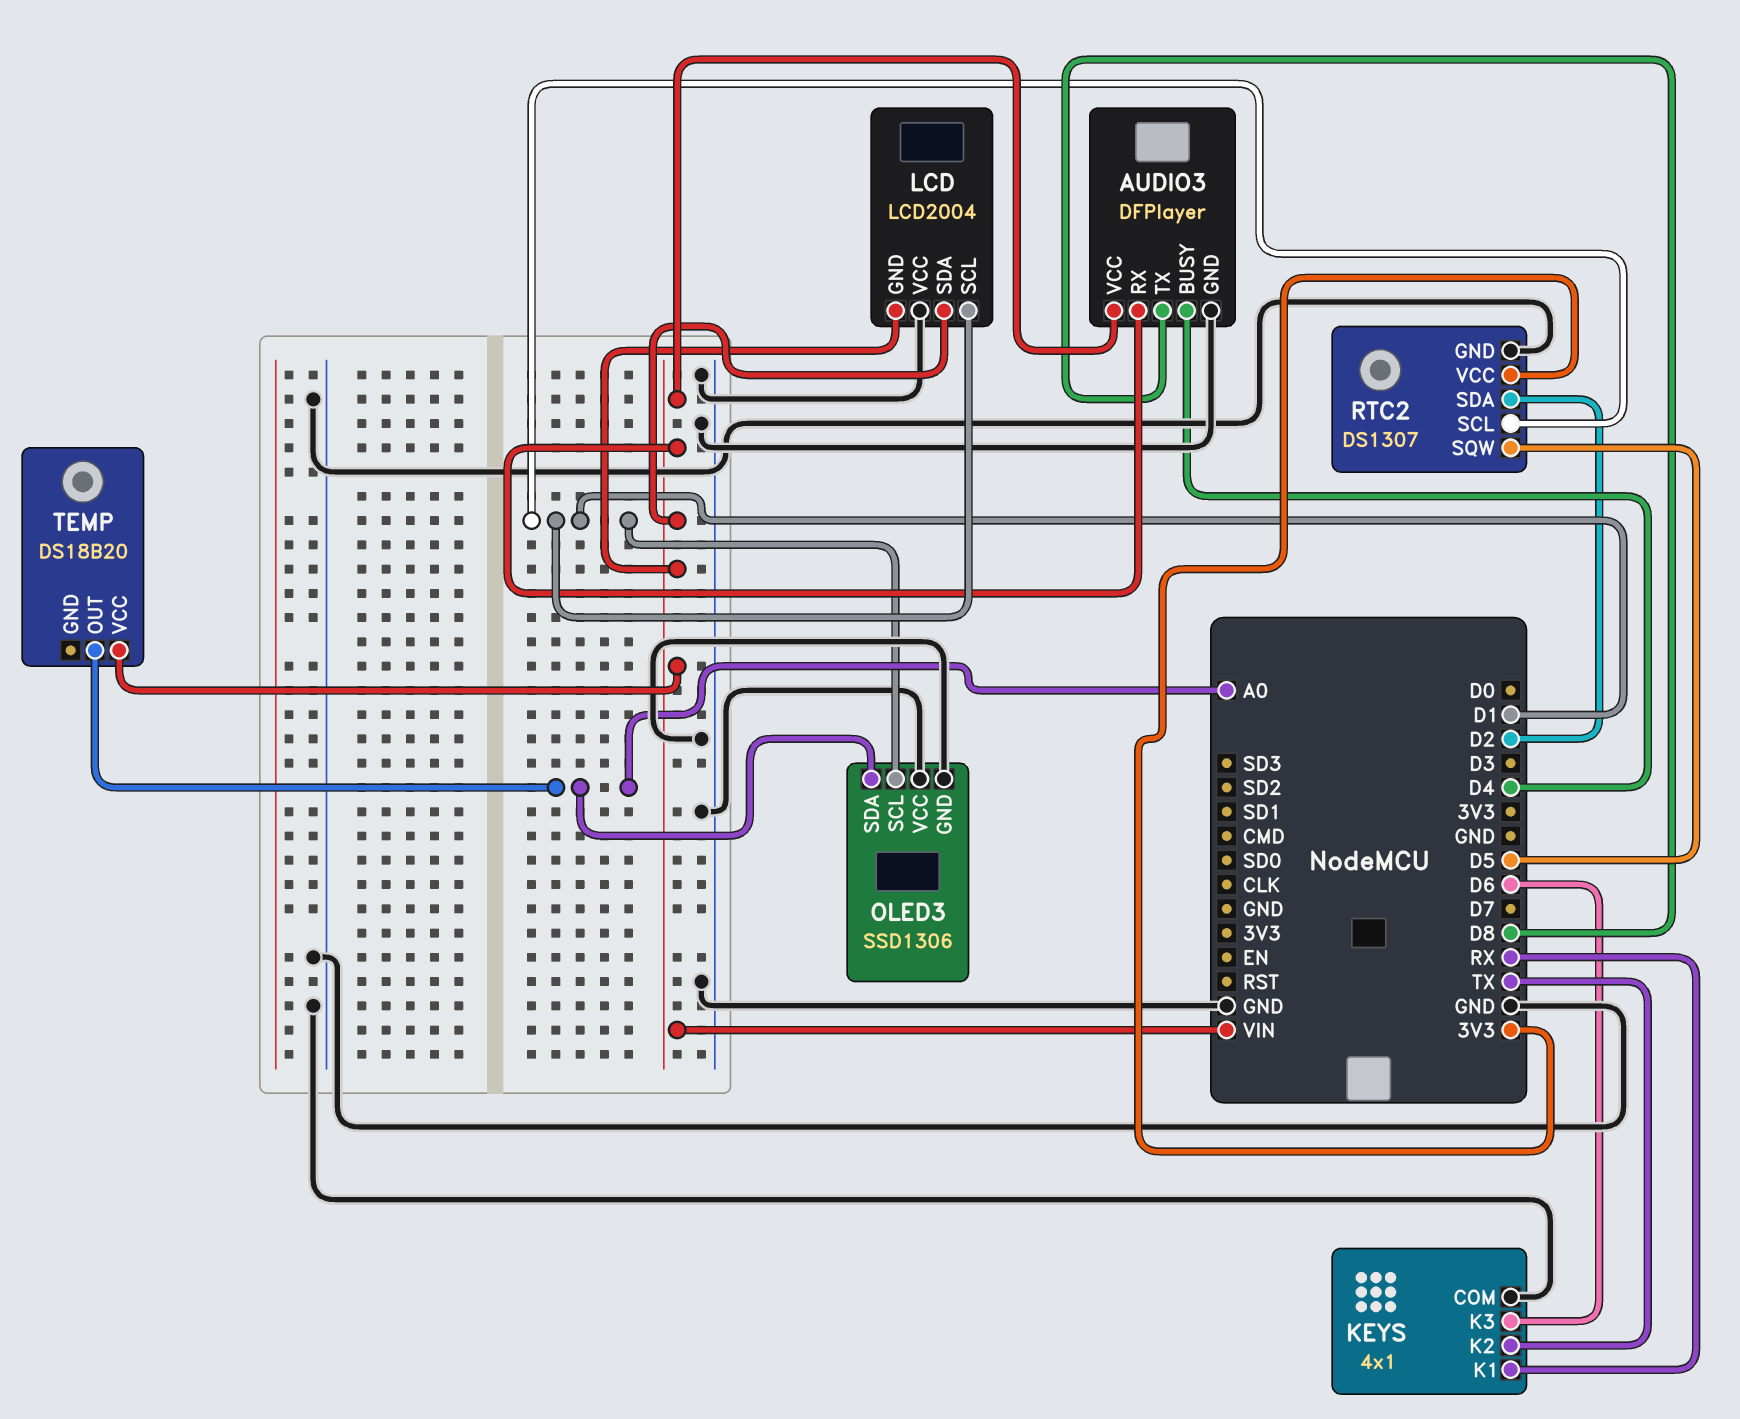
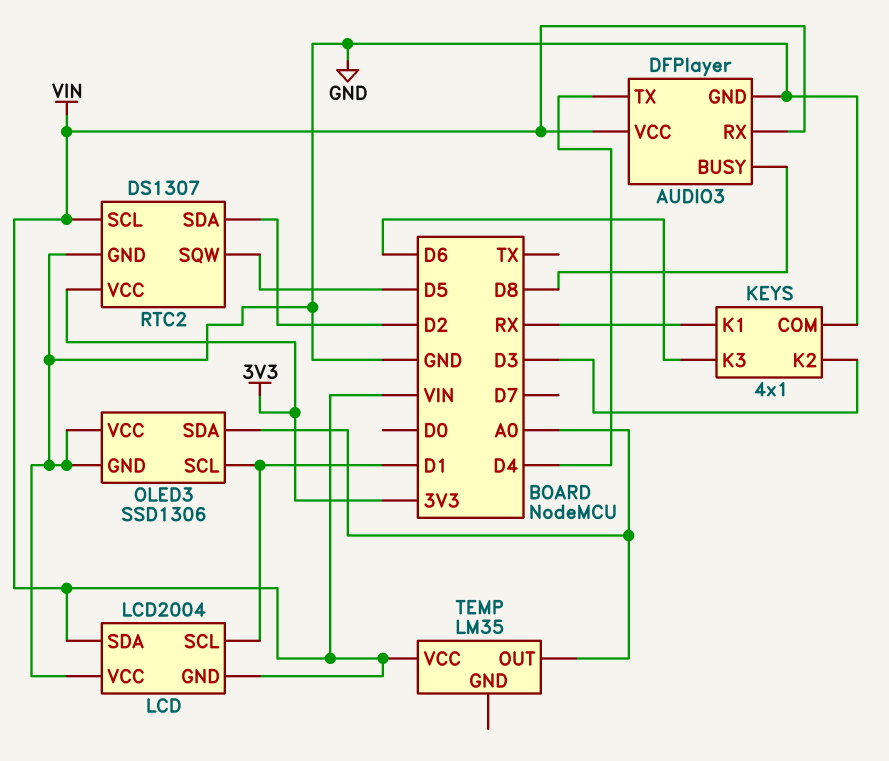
AUDIO3 pin BUSY: D4 -> D8
AUDIO3 pin TX: D8 -> D4
KEYS pin K2: TX -> D3
RTC2 pin SCL: D1 -> VIN
TEMP: DS18B20 -> LM35

